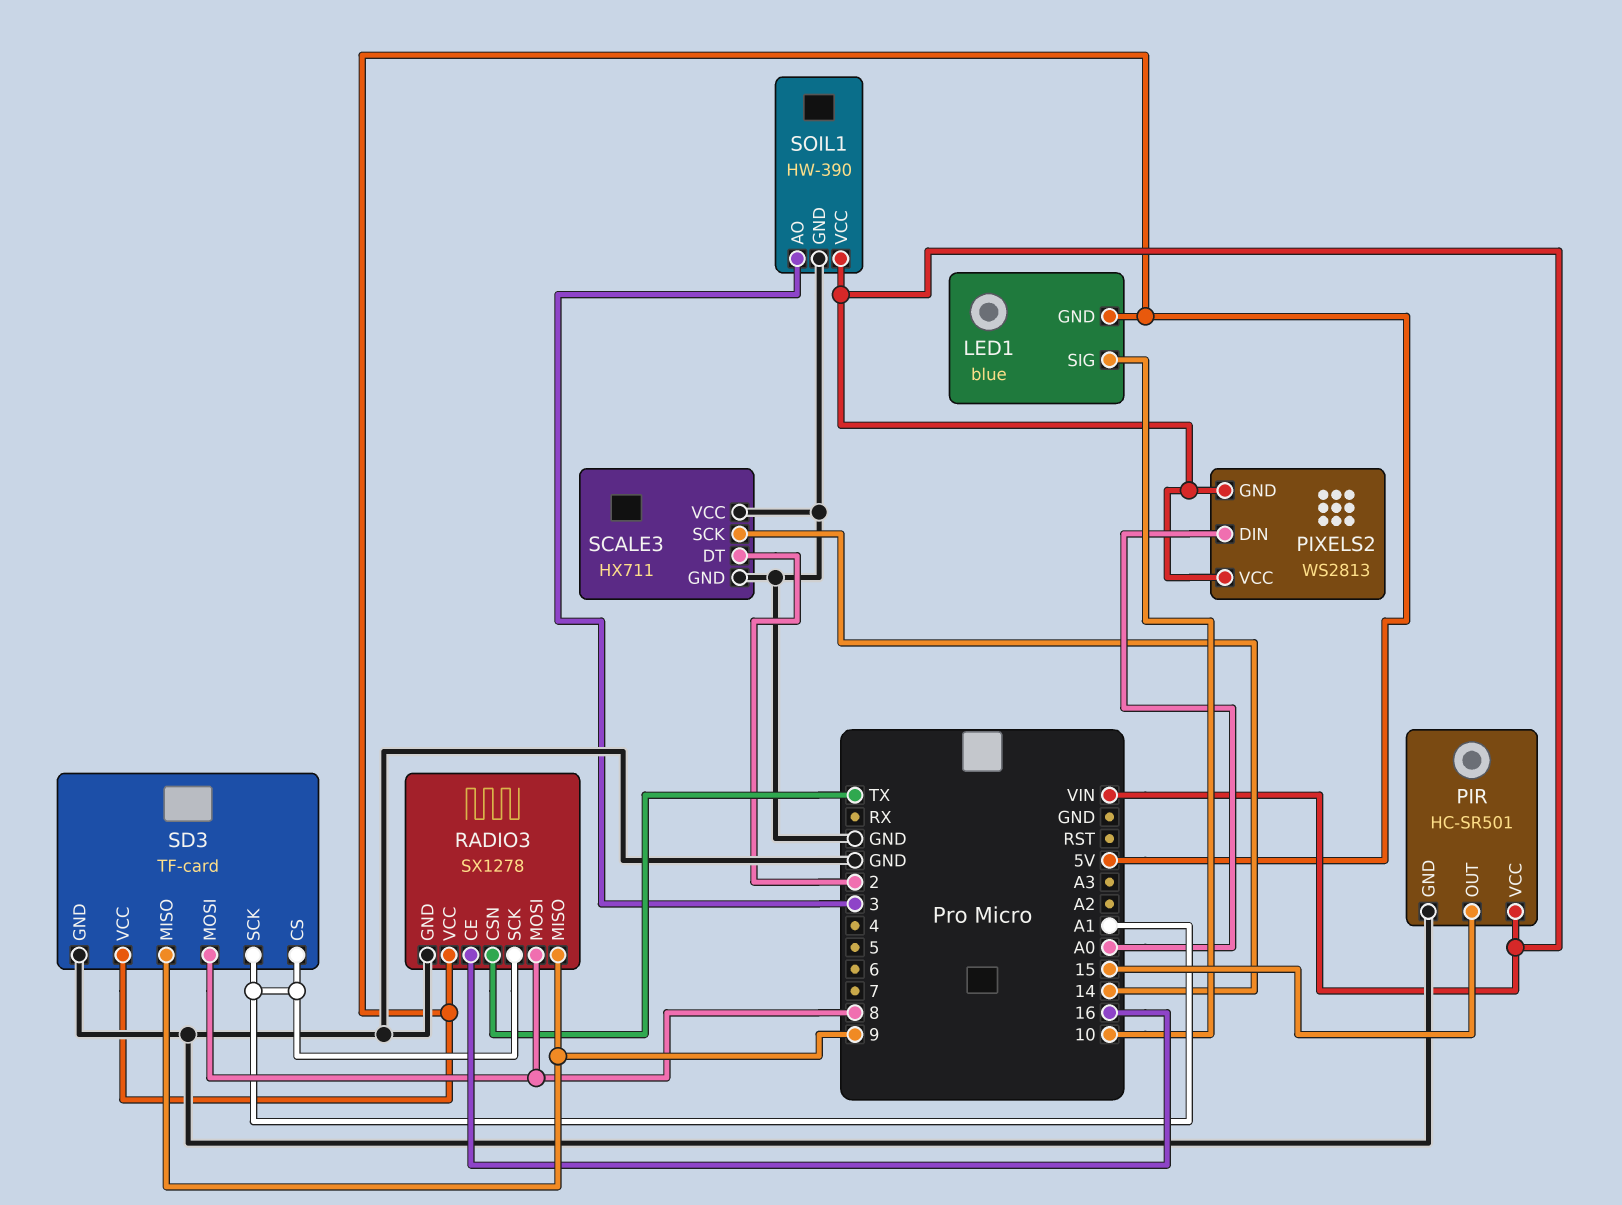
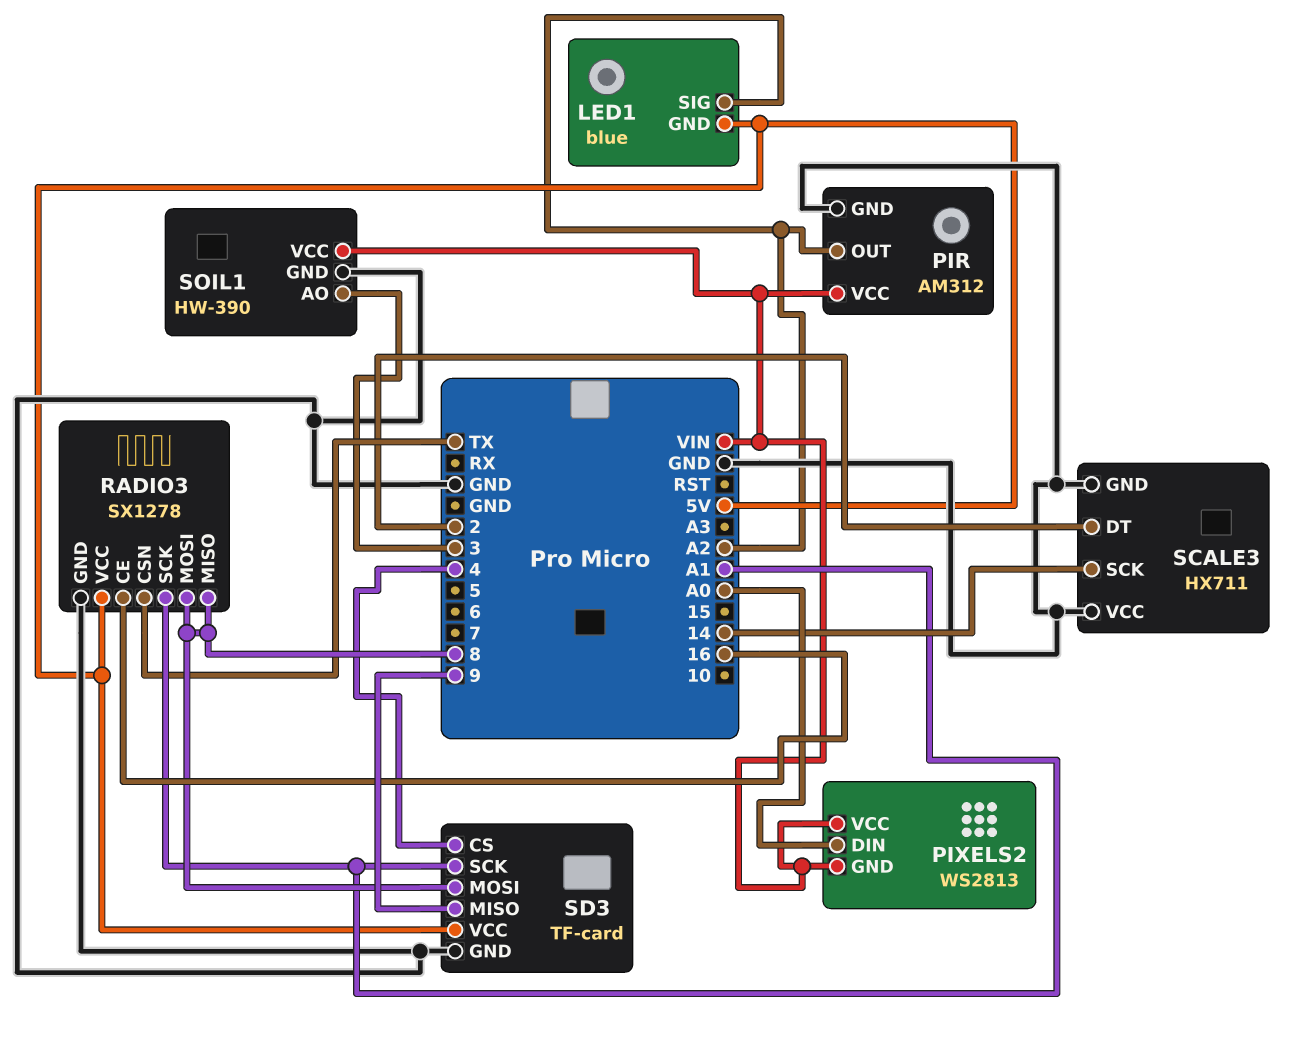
LED1 pin SIG: 10 -> A2
PIR: HC-SR501 -> AM312
PIR pin OUT: 15 -> A2
RADIO3 pin MISO: 9 -> 8
SD3 pin CS: A1 -> 4

